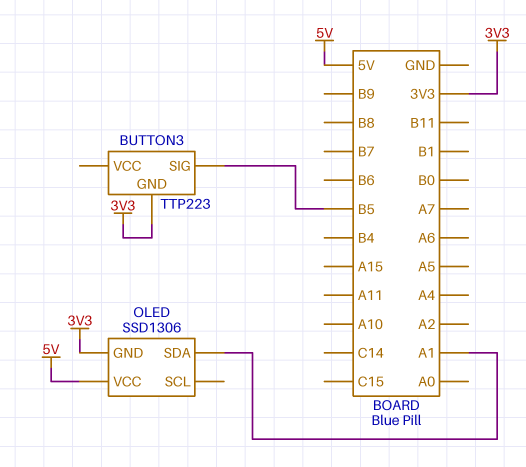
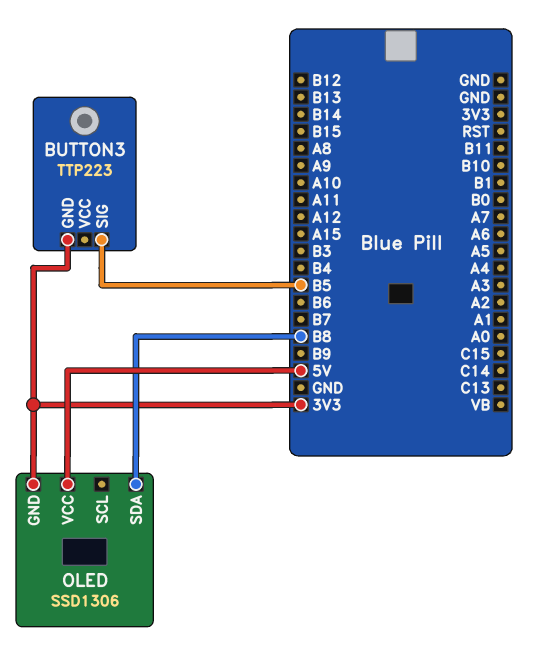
OLED pin SDA: A1 -> B8

